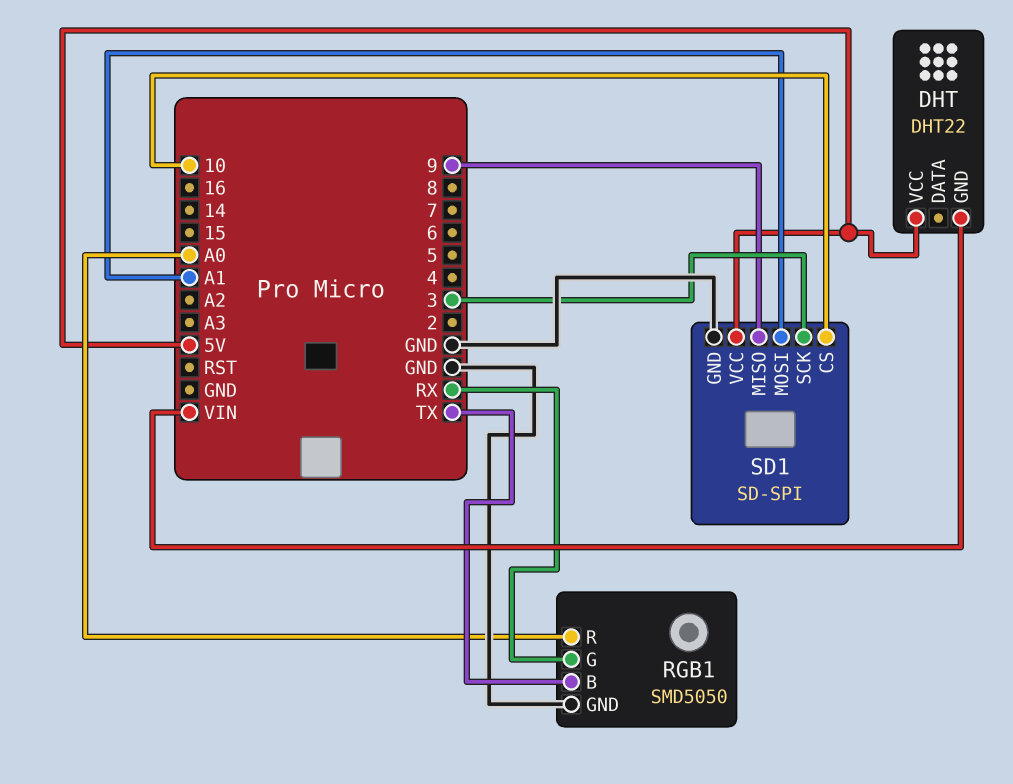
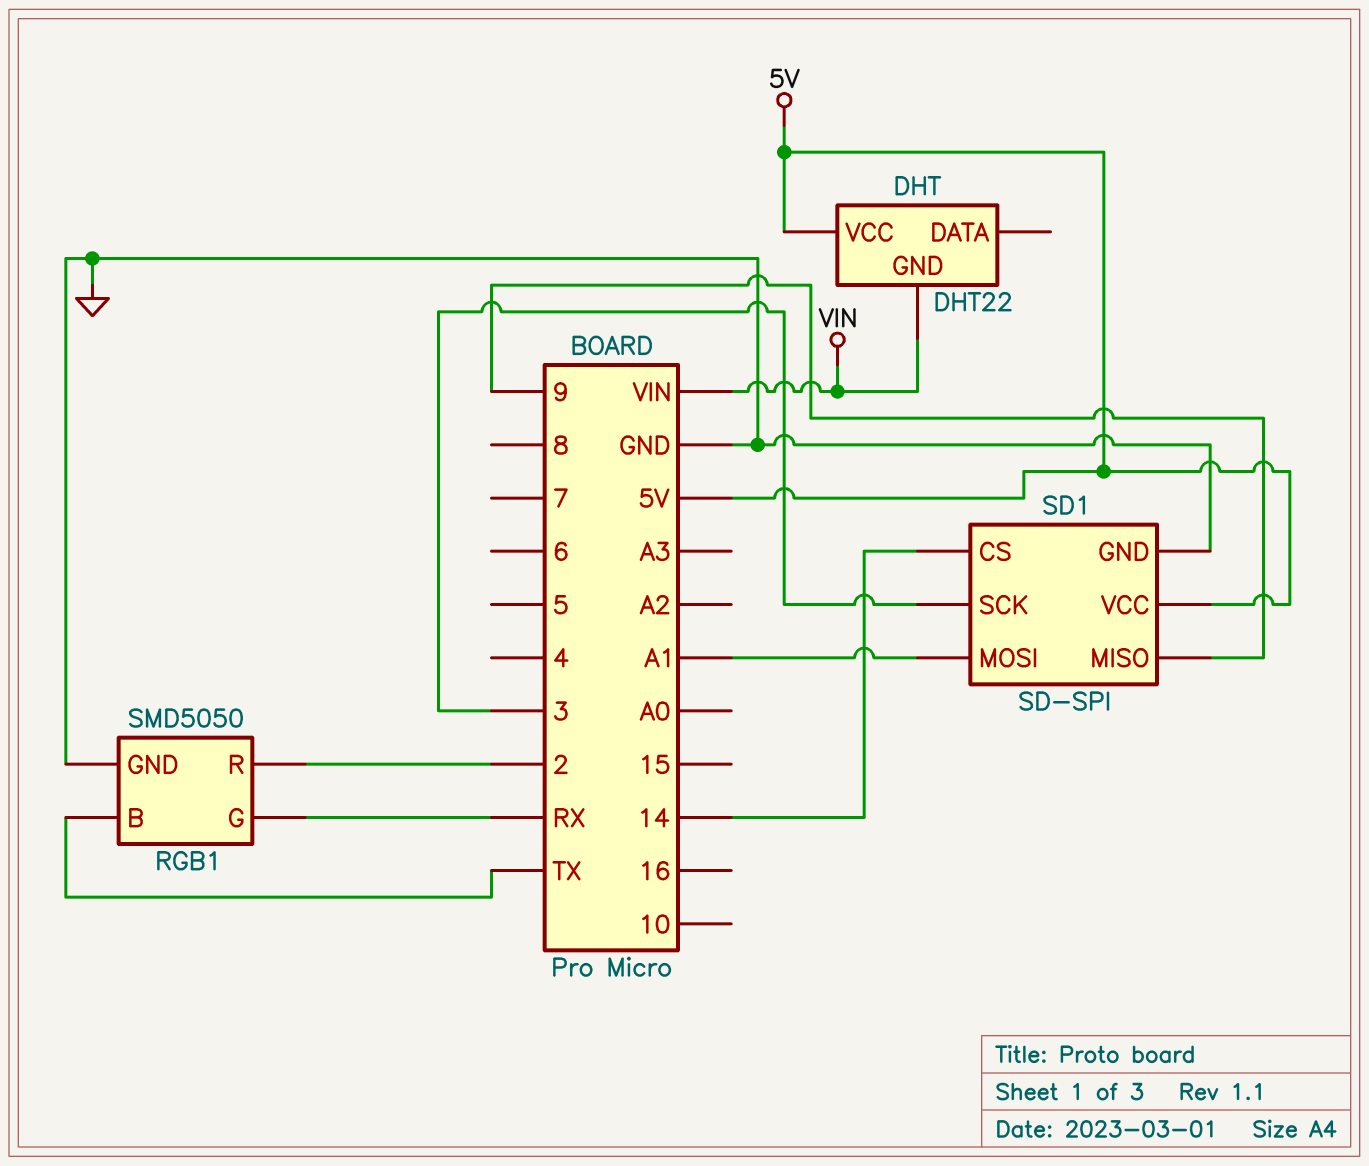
RGB1 pin R: A0 -> 2
SD1 pin CS: 10 -> 14

